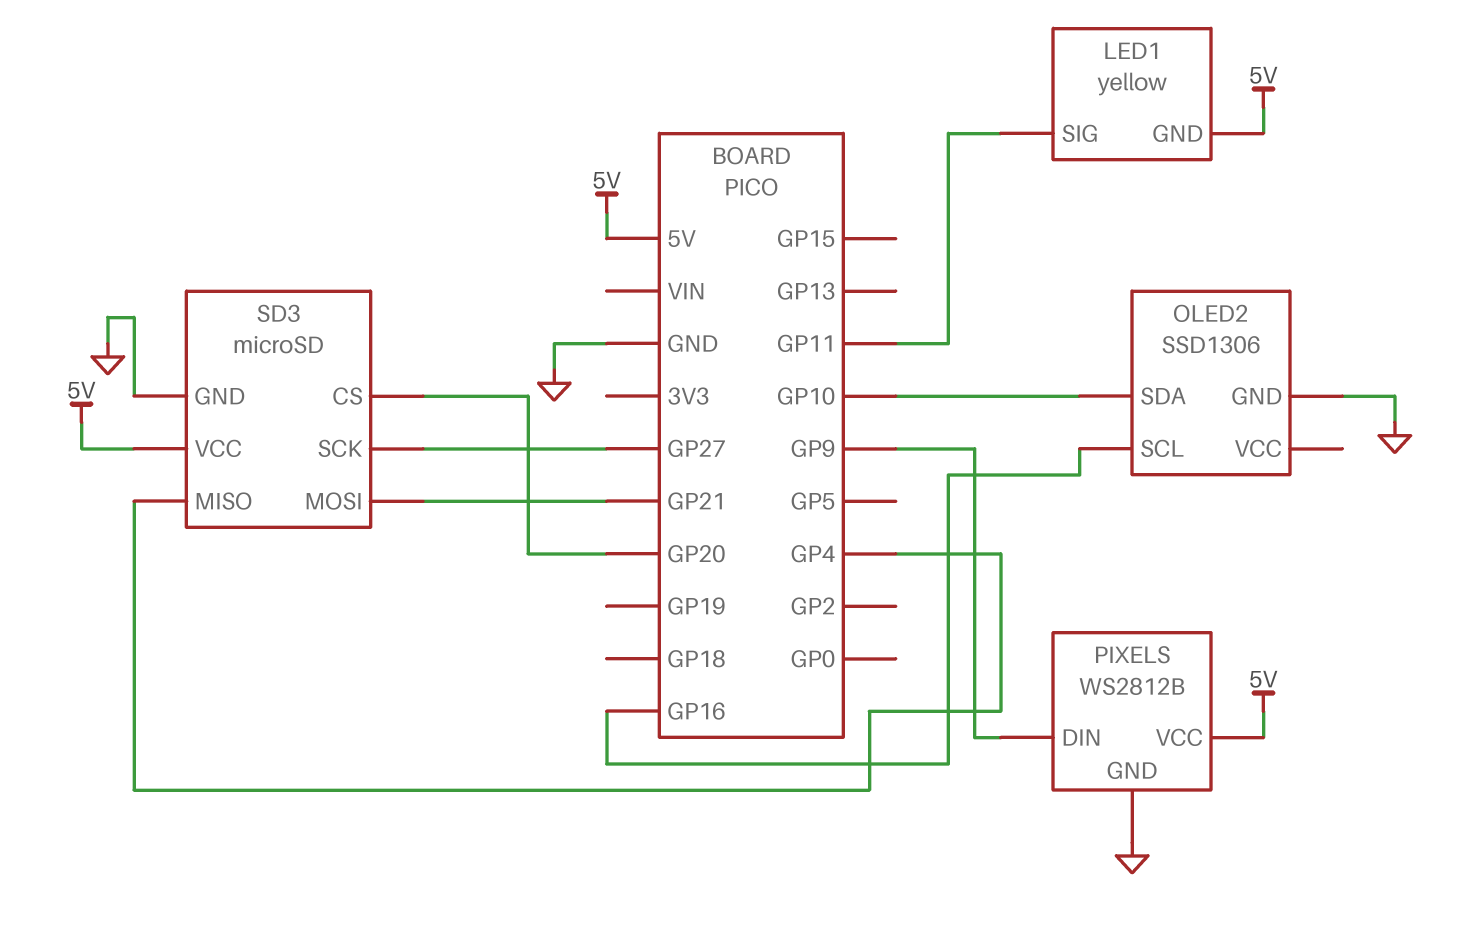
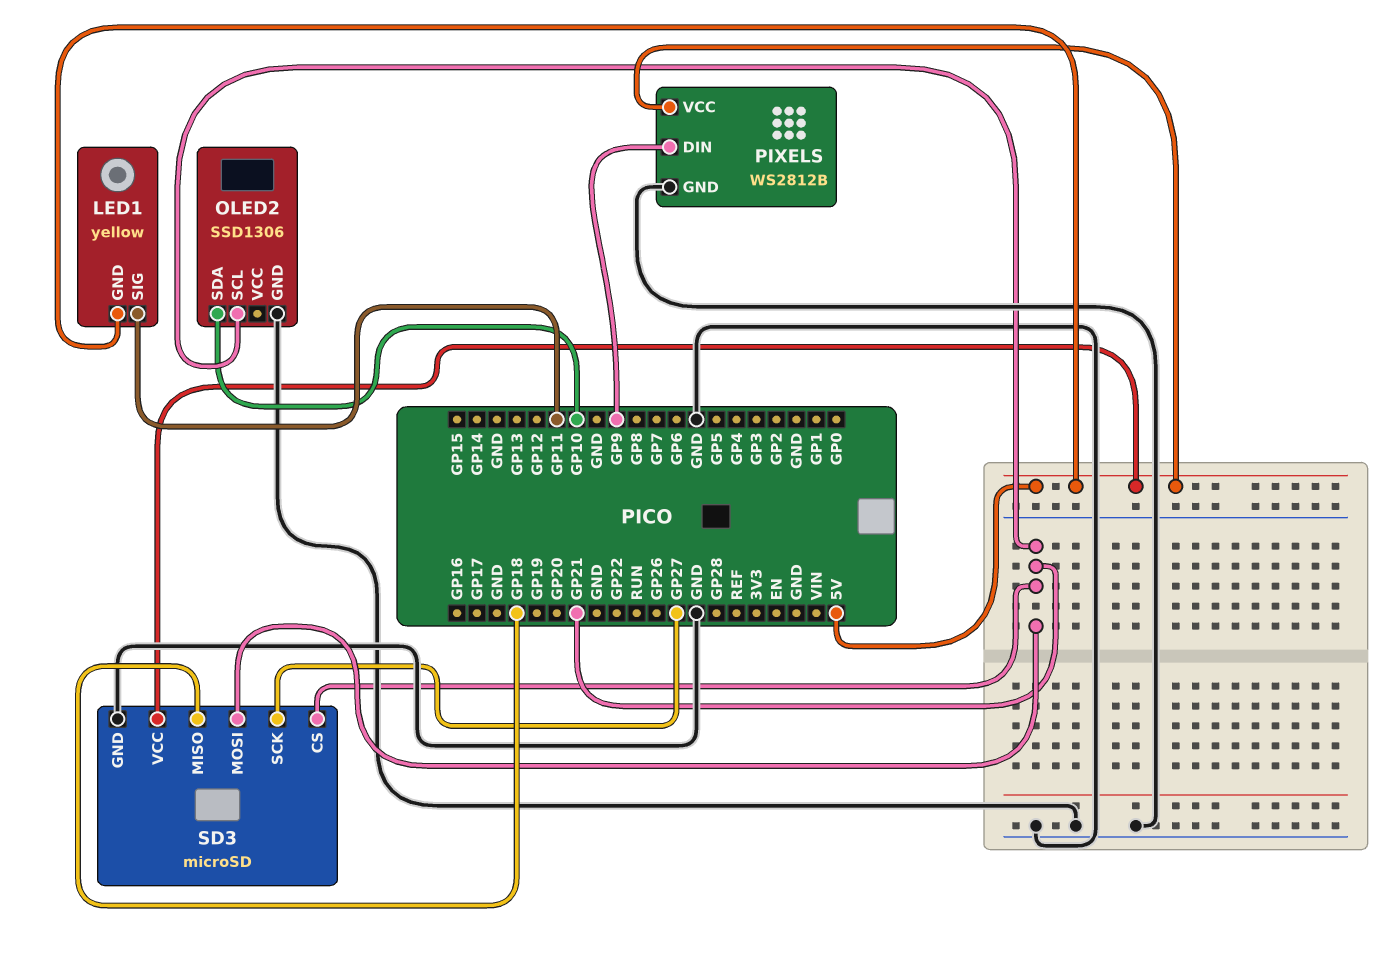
OLED2 pin SCL: GP16 -> GP21
SD3 pin CS: GP20 -> GP21
SD3 pin MISO: GP4 -> GP18

